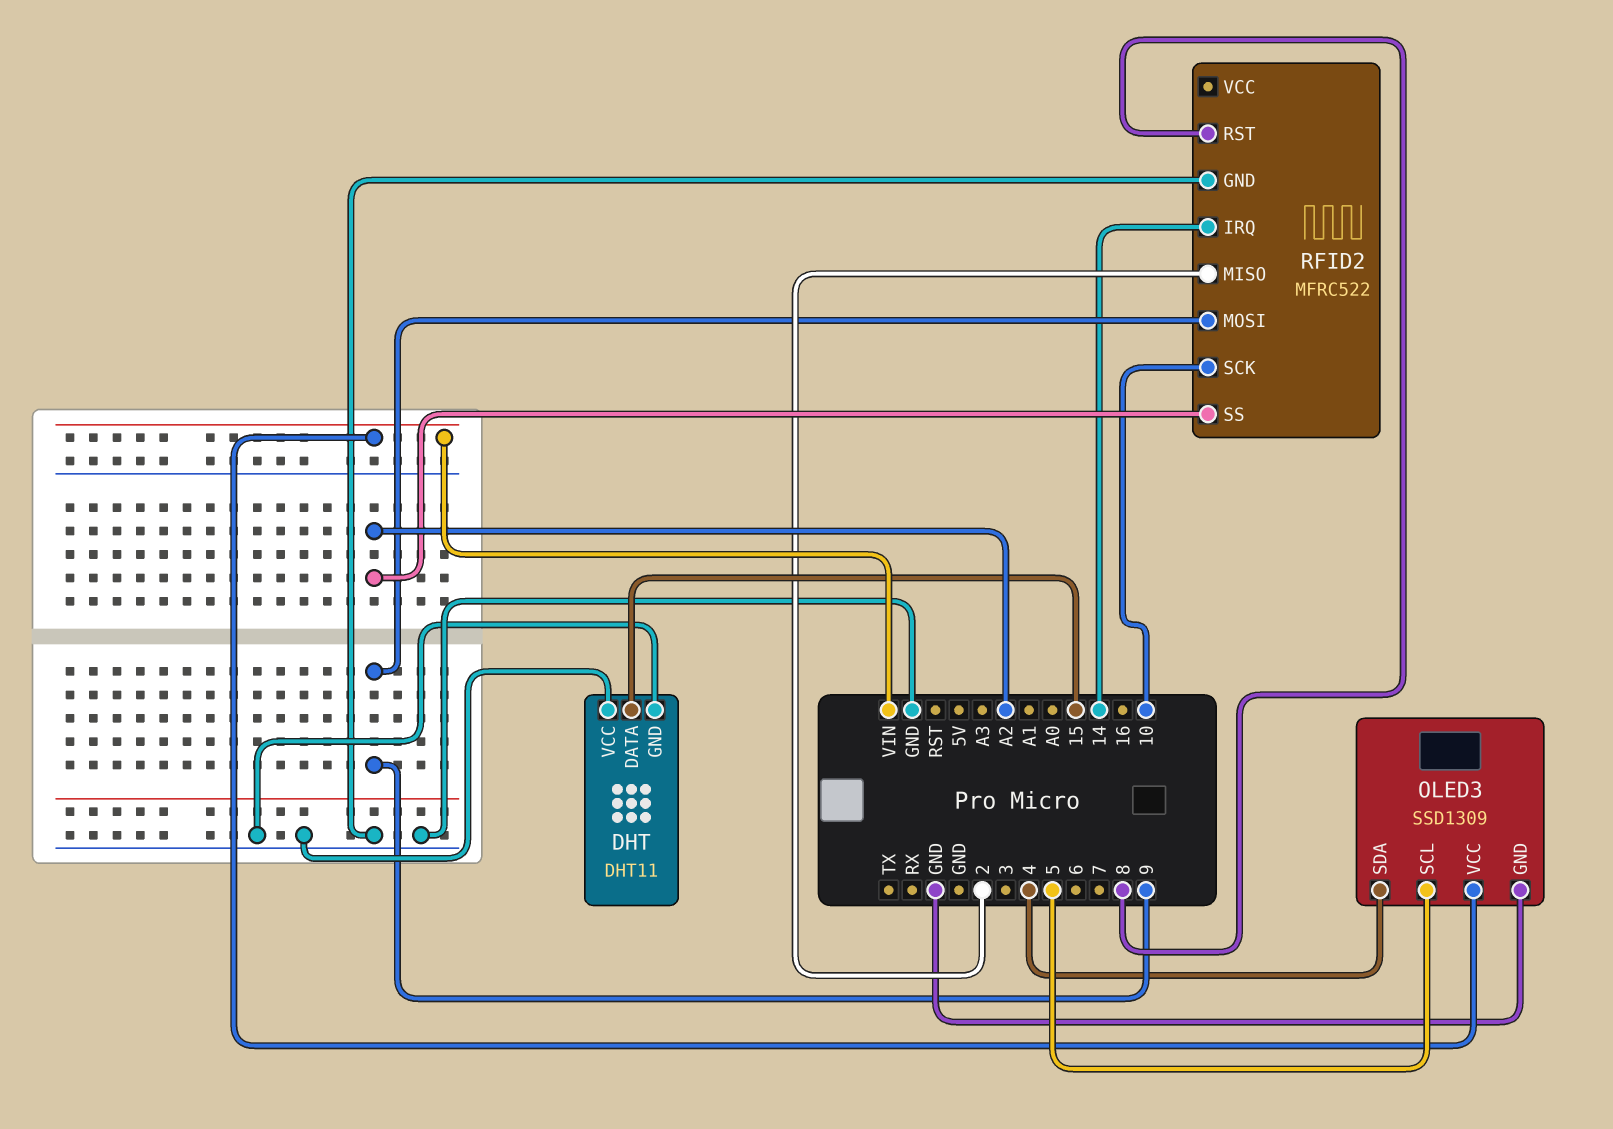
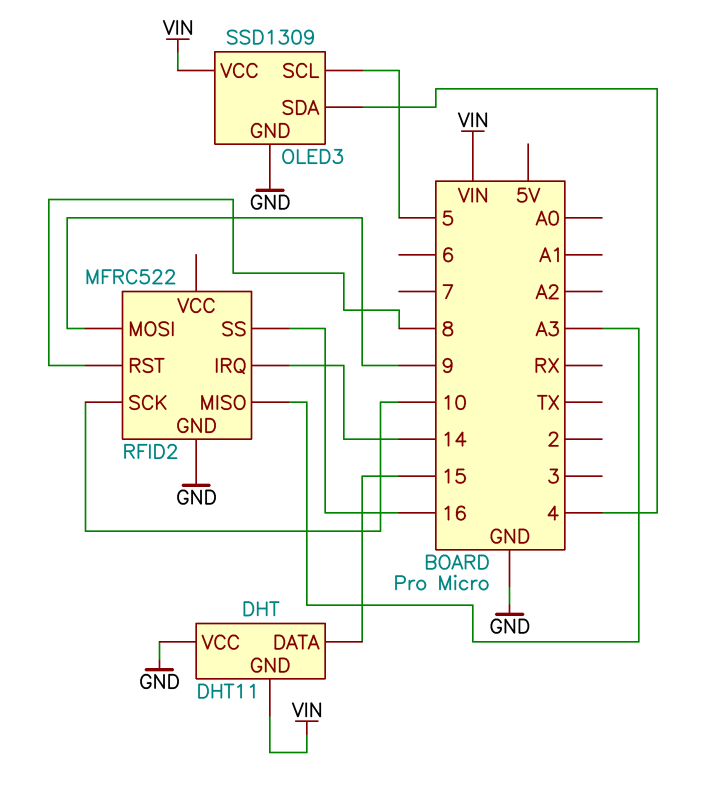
DHT pin GND: GND -> VIN
RFID2 pin MISO: 2 -> A3
RFID2 pin SS: A2 -> 16

